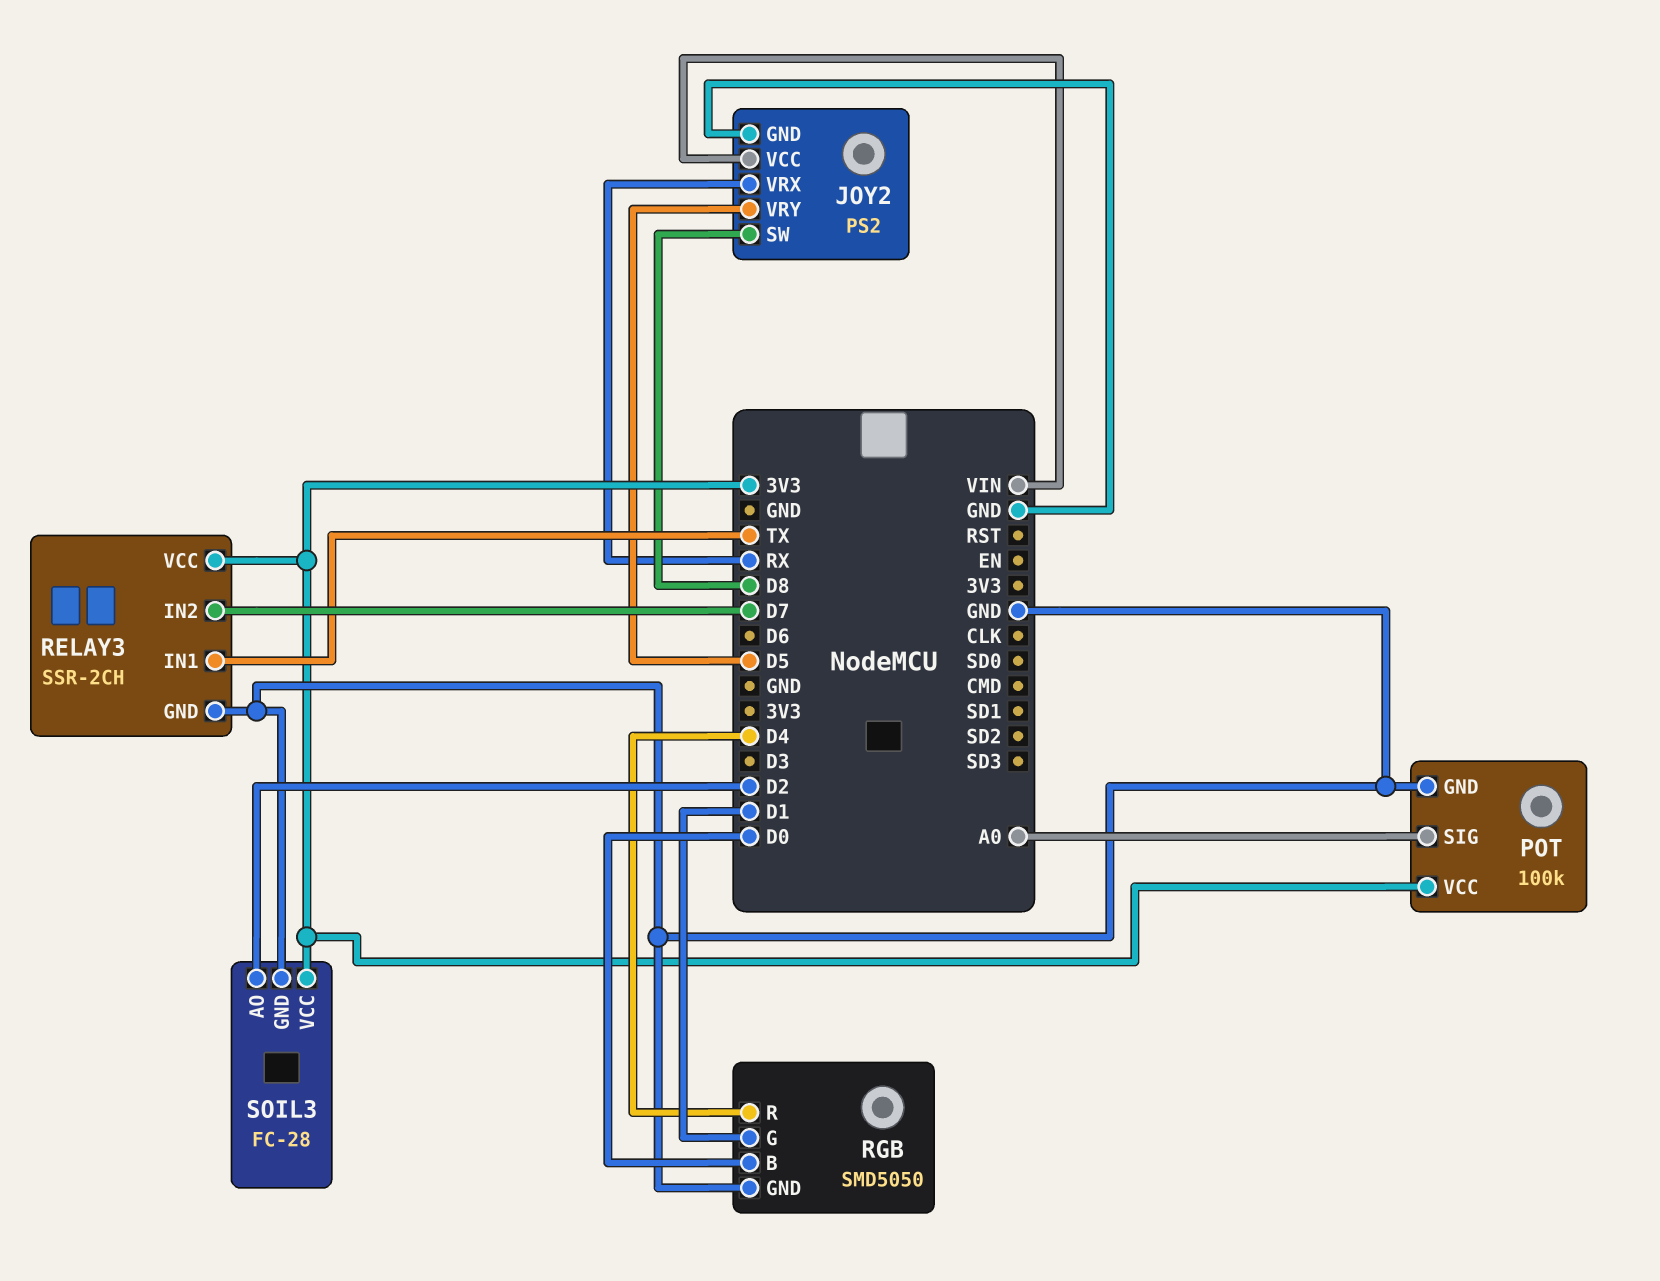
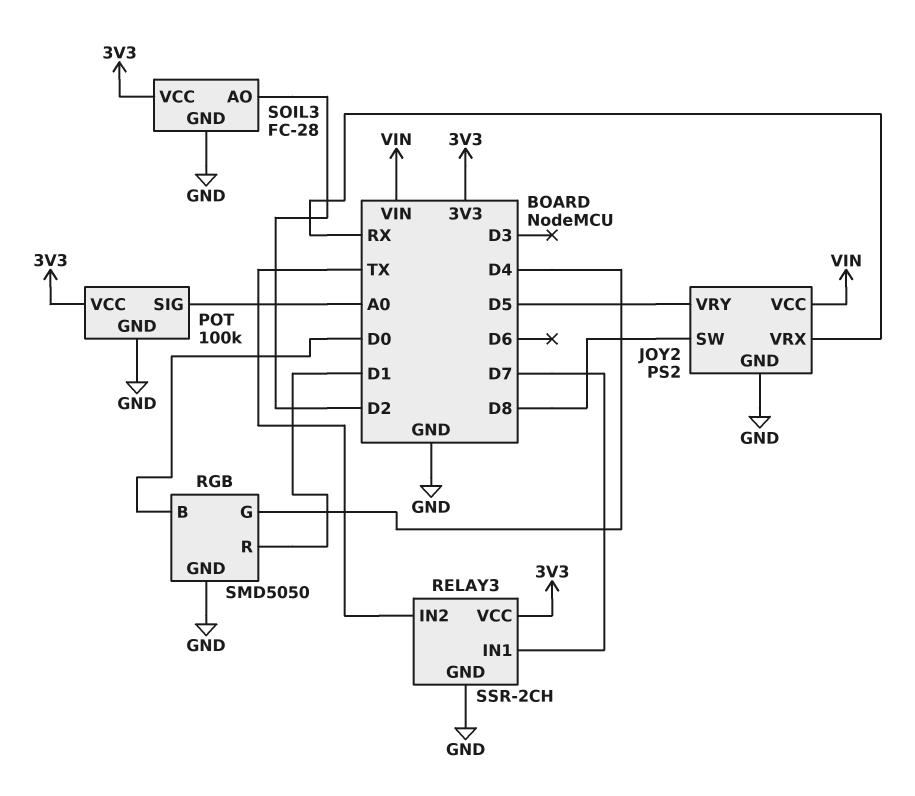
RELAY3 pin IN1: TX -> D7
RELAY3 pin IN2: D7 -> TX
RGB pin G: D1 -> D4
RGB pin R: D4 -> D1

